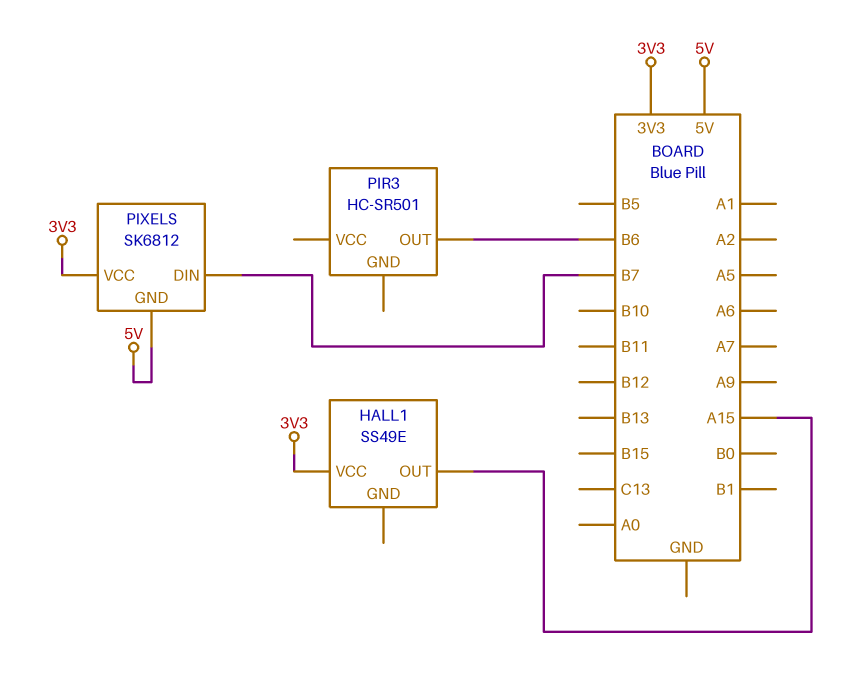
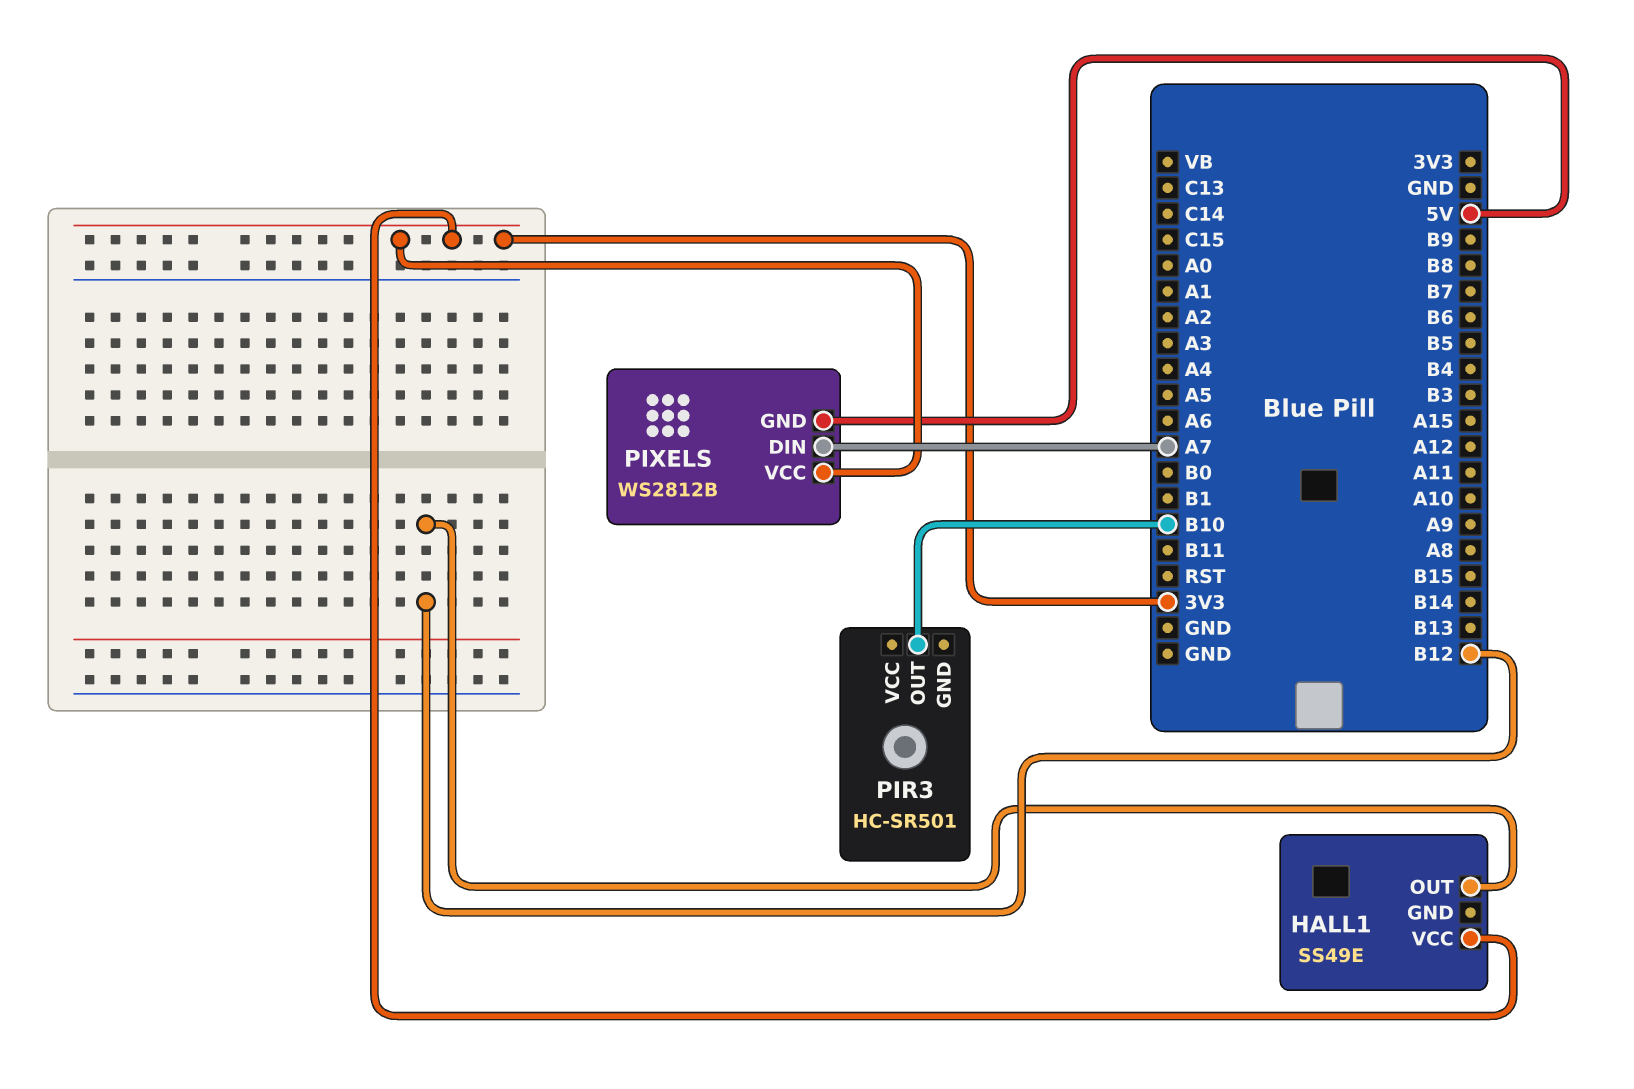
HALL1 pin OUT: A15 -> B12
PIR3 pin OUT: B6 -> B10
PIXELS: SK6812 -> WS2812B
PIXELS pin DIN: B7 -> A7

